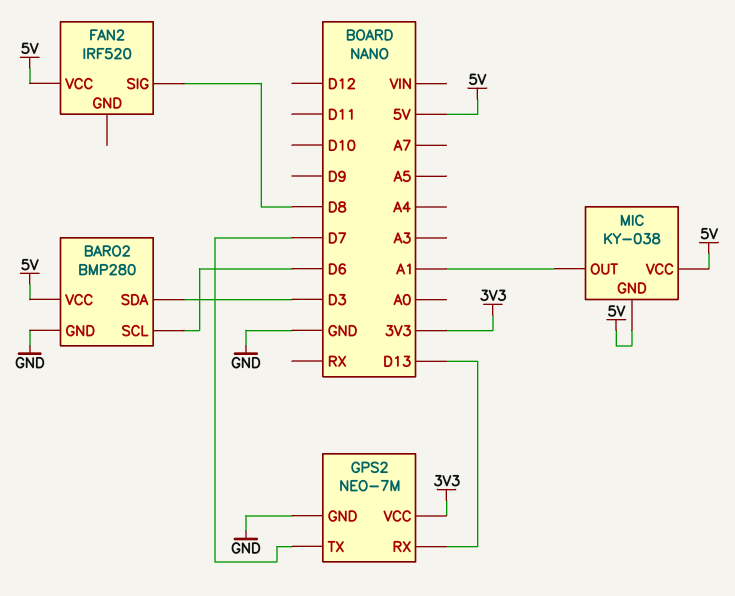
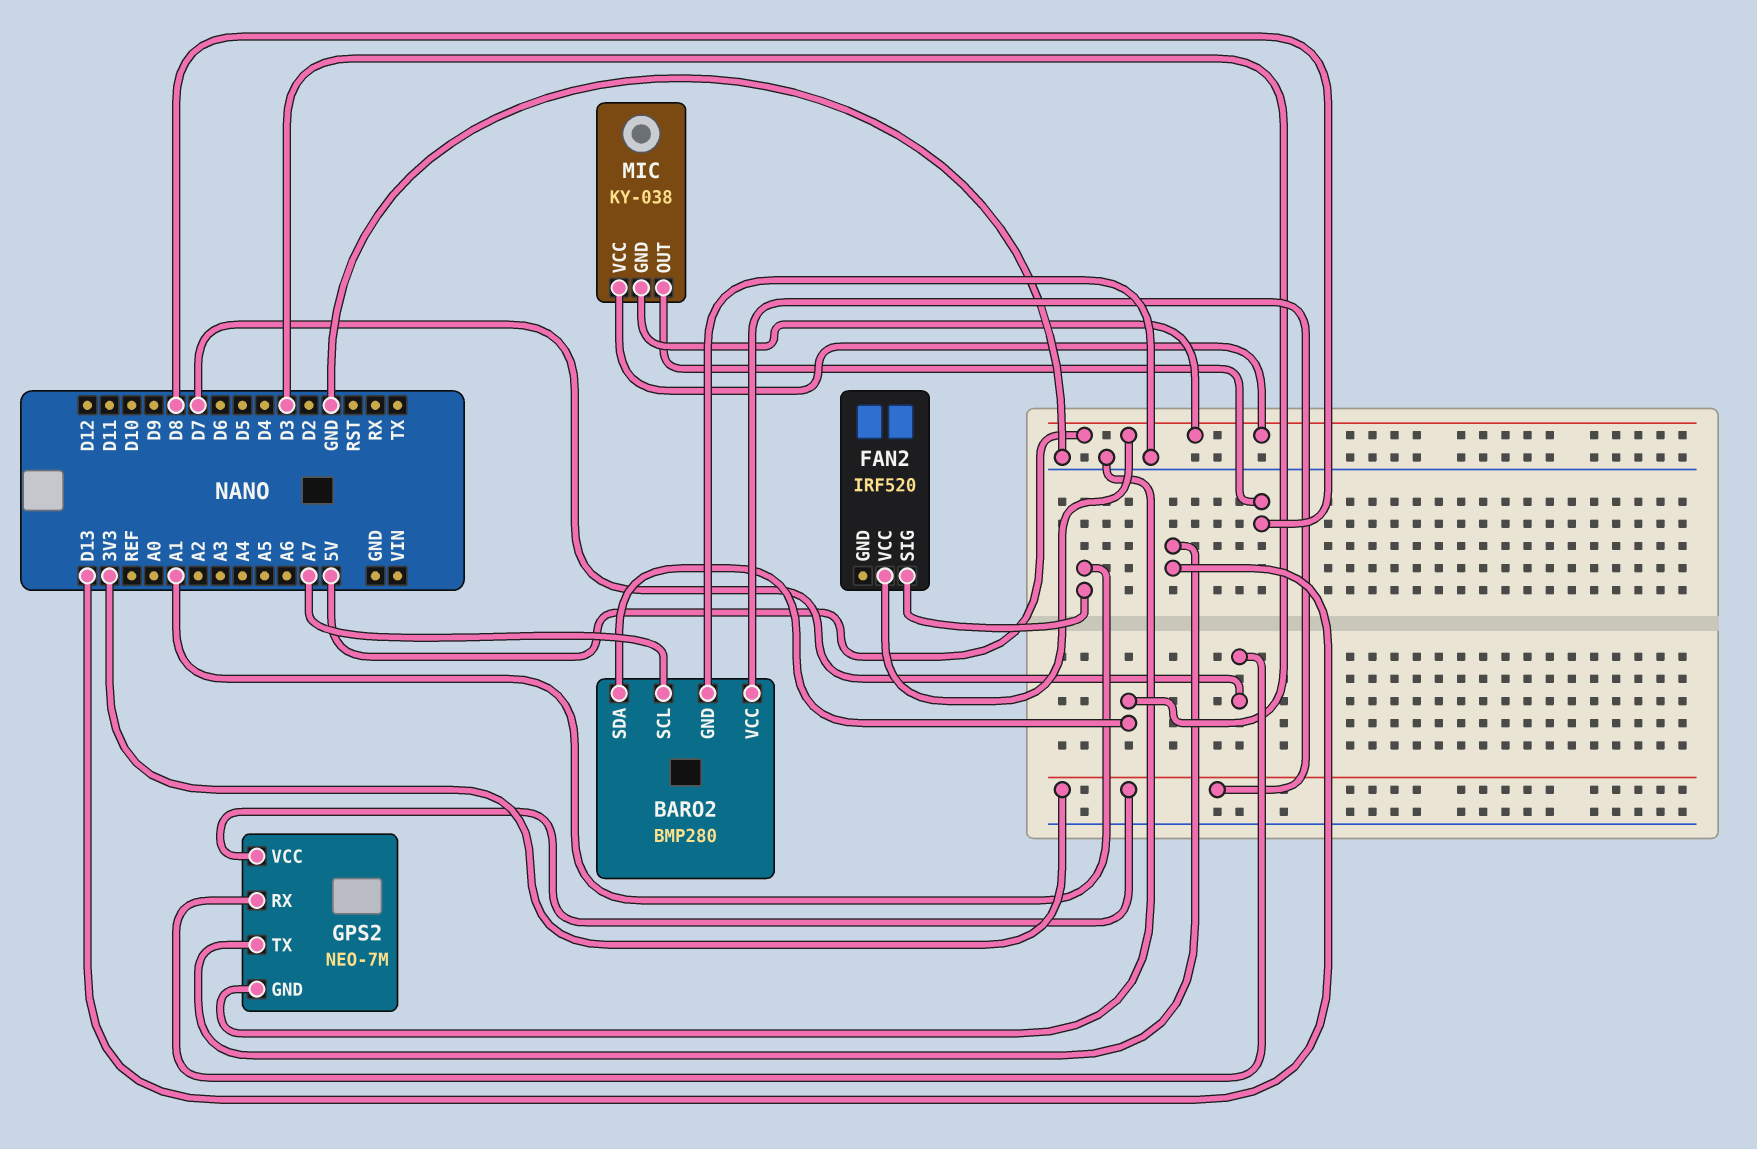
BARO2 pin SCL: D6 -> A7
BARO2 pin VCC: 5V -> 3V3
FAN2 pin SIG: D8 -> A1
GPS2 pin RX: D13 -> D7
GPS2 pin TX: D7 -> D13
MIC pin OUT: A1 -> D8

